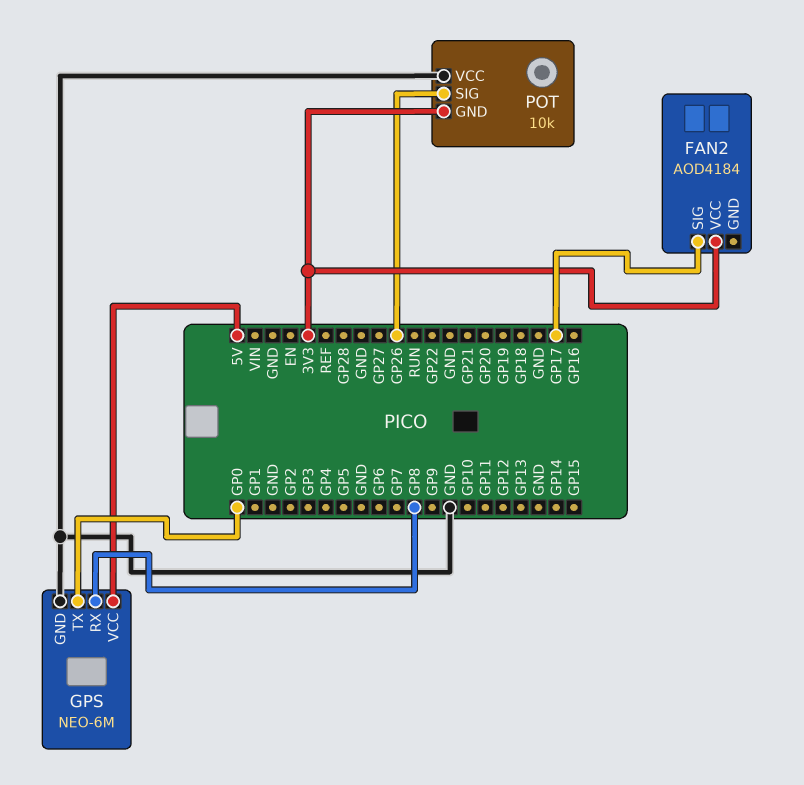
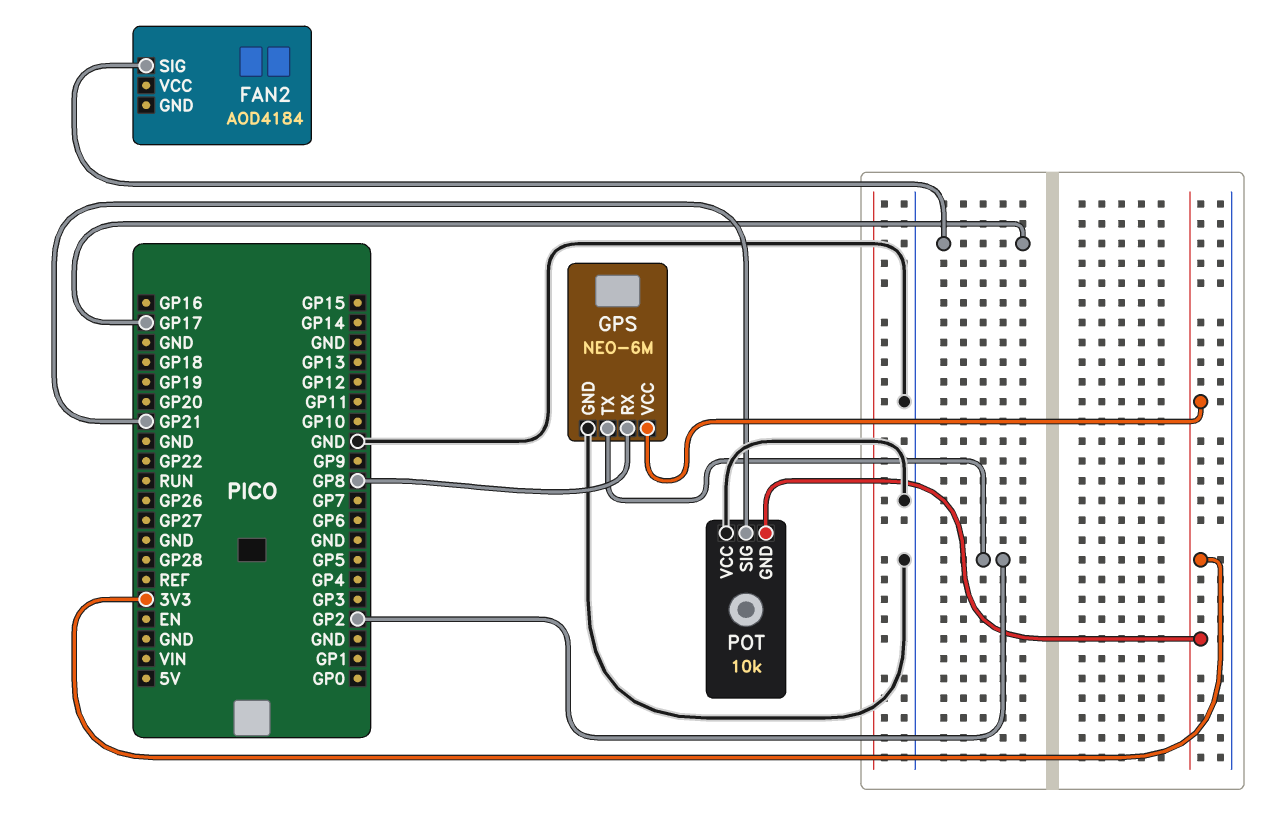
FAN2 pin VCC: 3V3 -> none
GPS pin TX: GP0 -> GP2
GPS pin VCC: 5V -> 3V3
POT pin SIG: GP26 -> GP21

